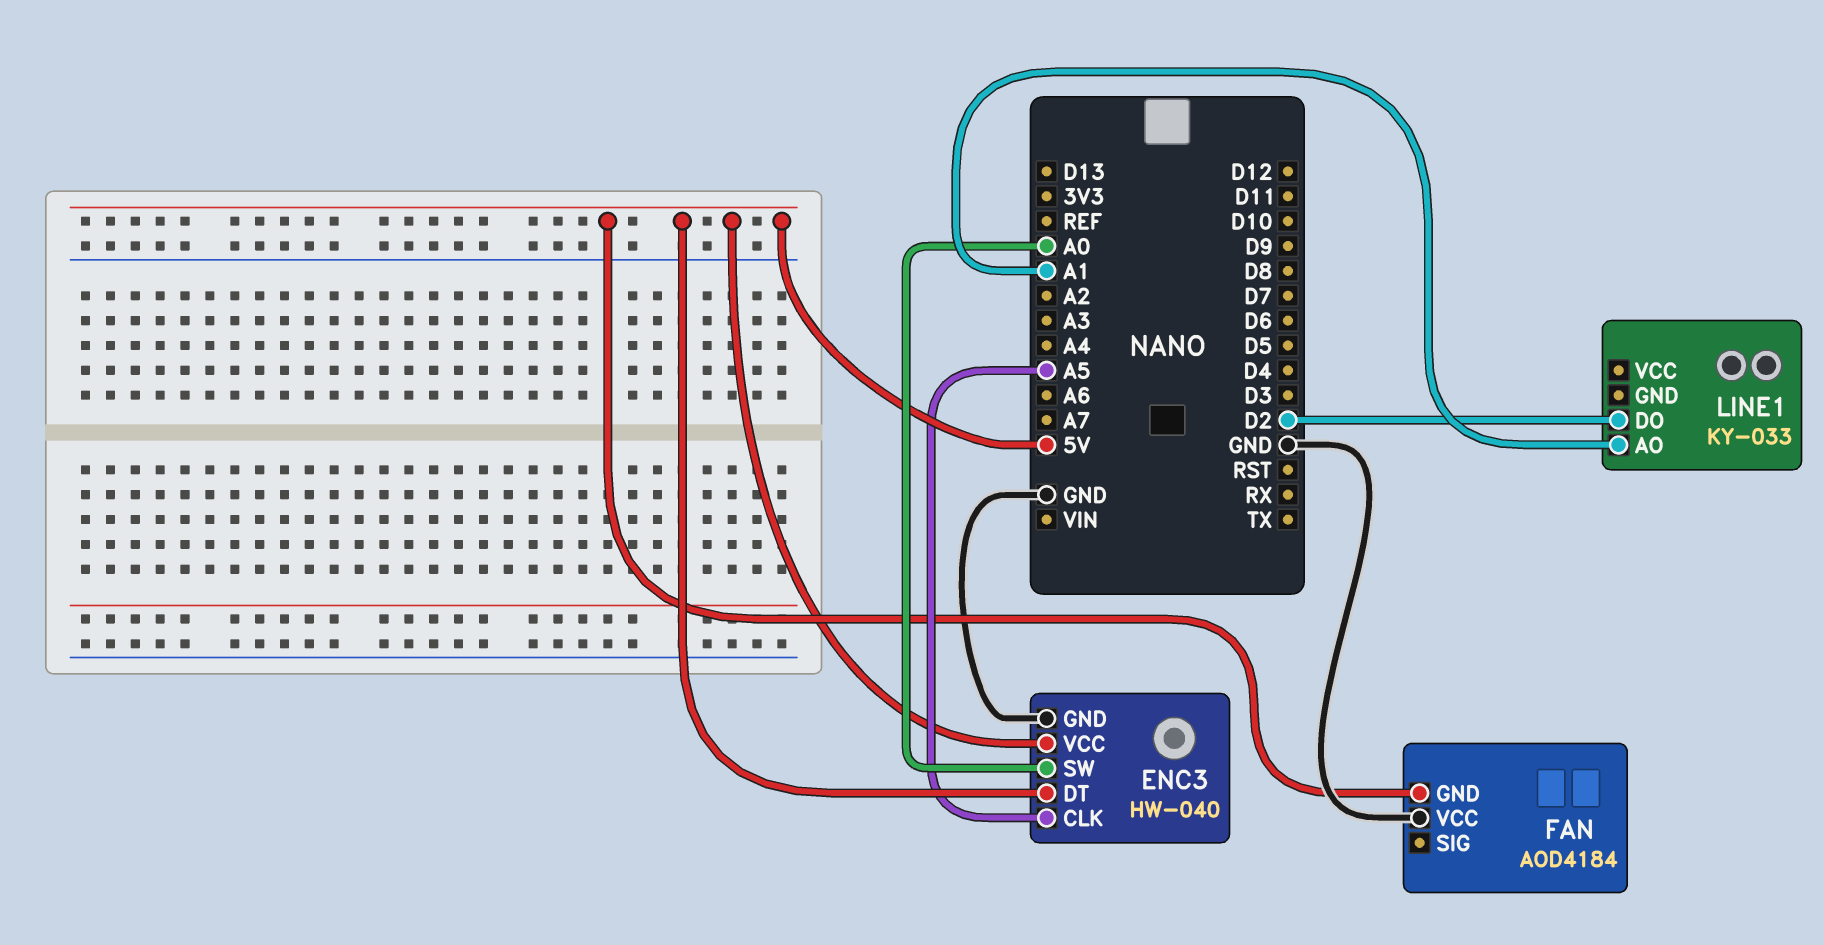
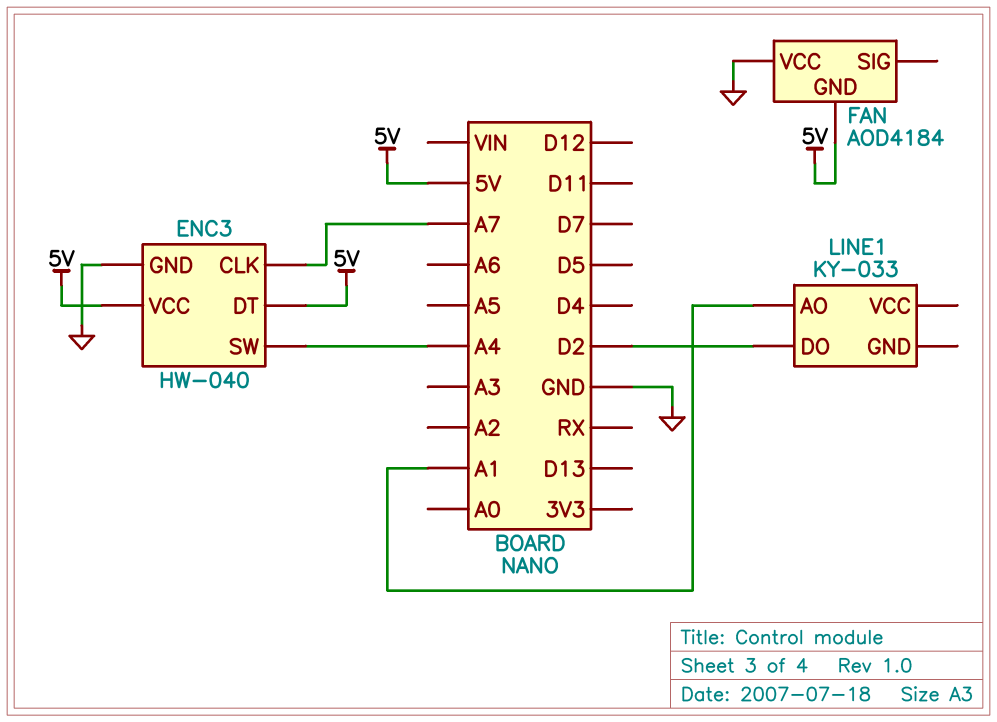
ENC3 pin CLK: A5 -> A7
ENC3 pin SW: A0 -> A4

